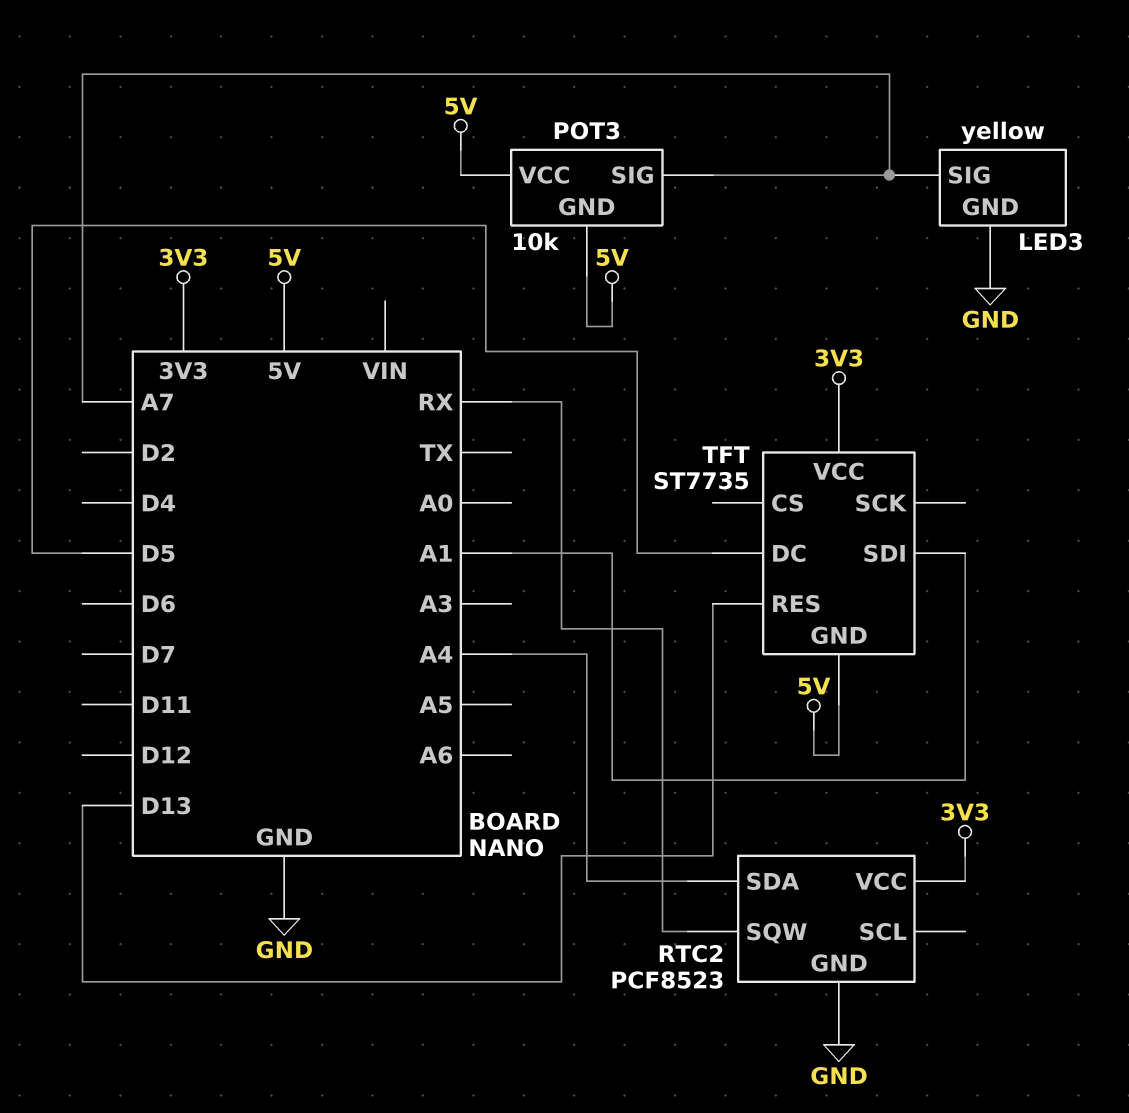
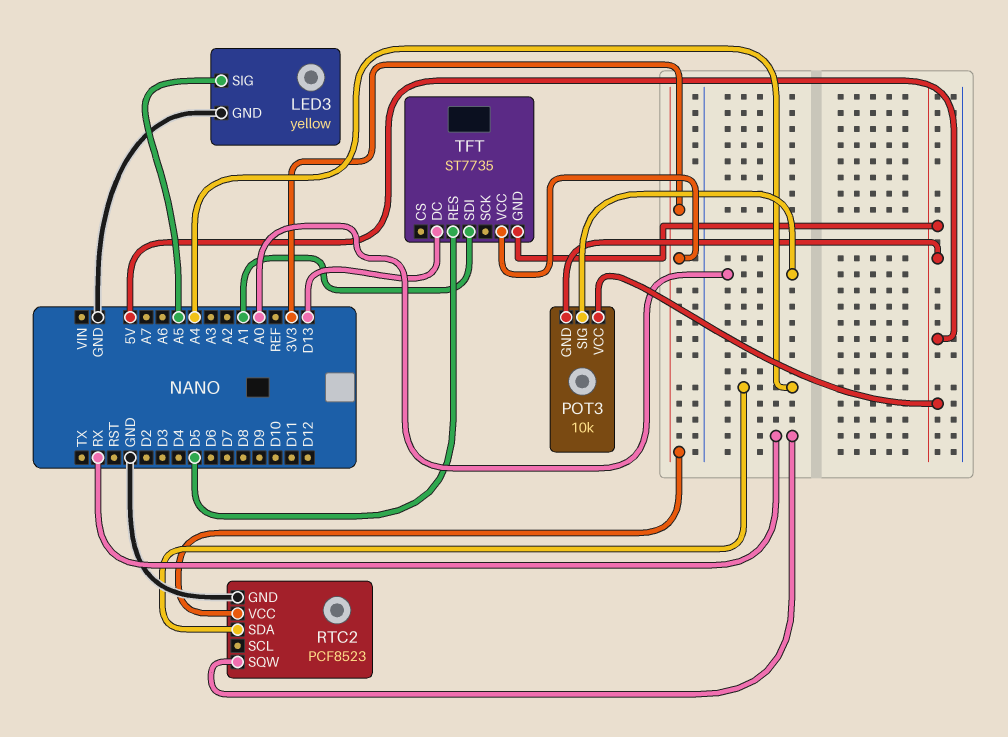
LED3 pin SIG: A7 -> A5
POT3 pin SIG: A7 -> A0
TFT pin DC: D5 -> D13
TFT pin RES: D13 -> D5

